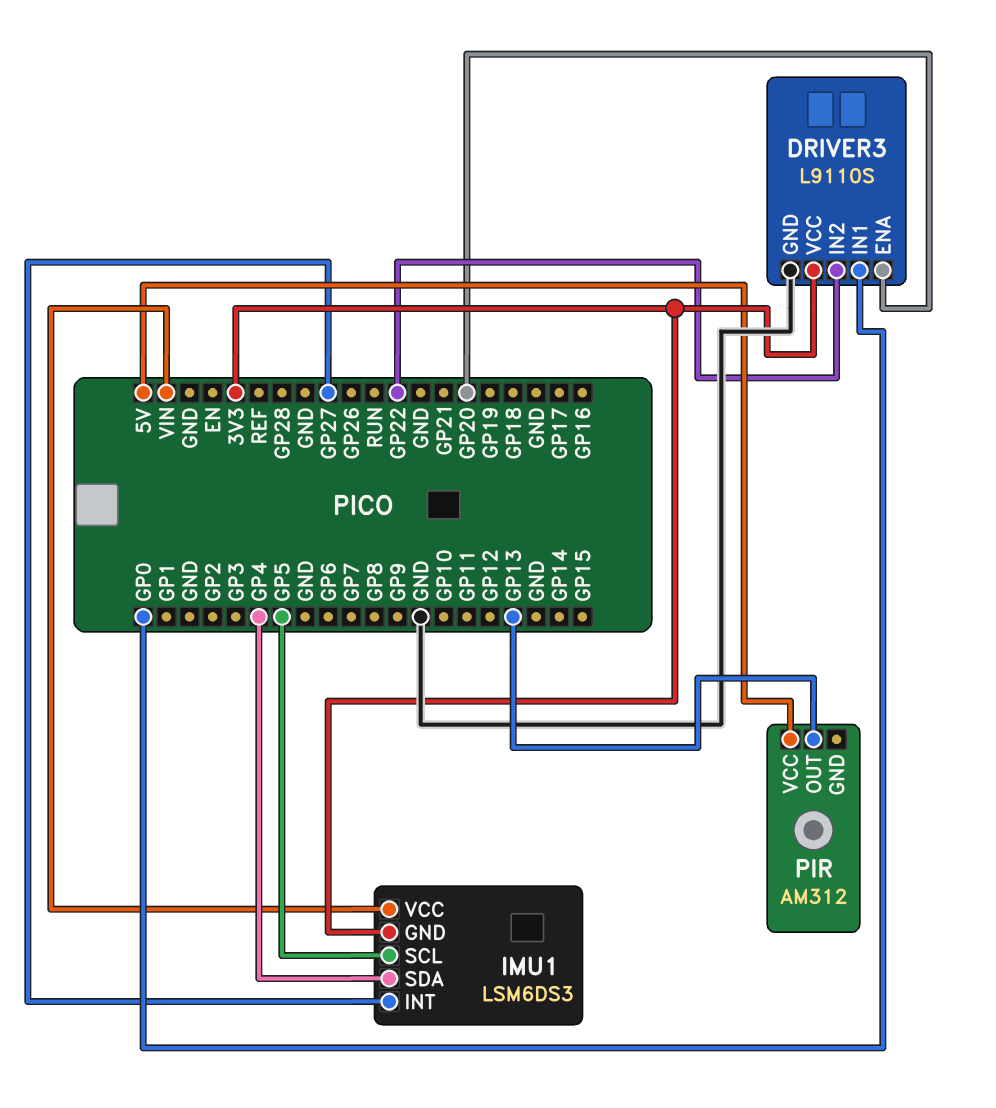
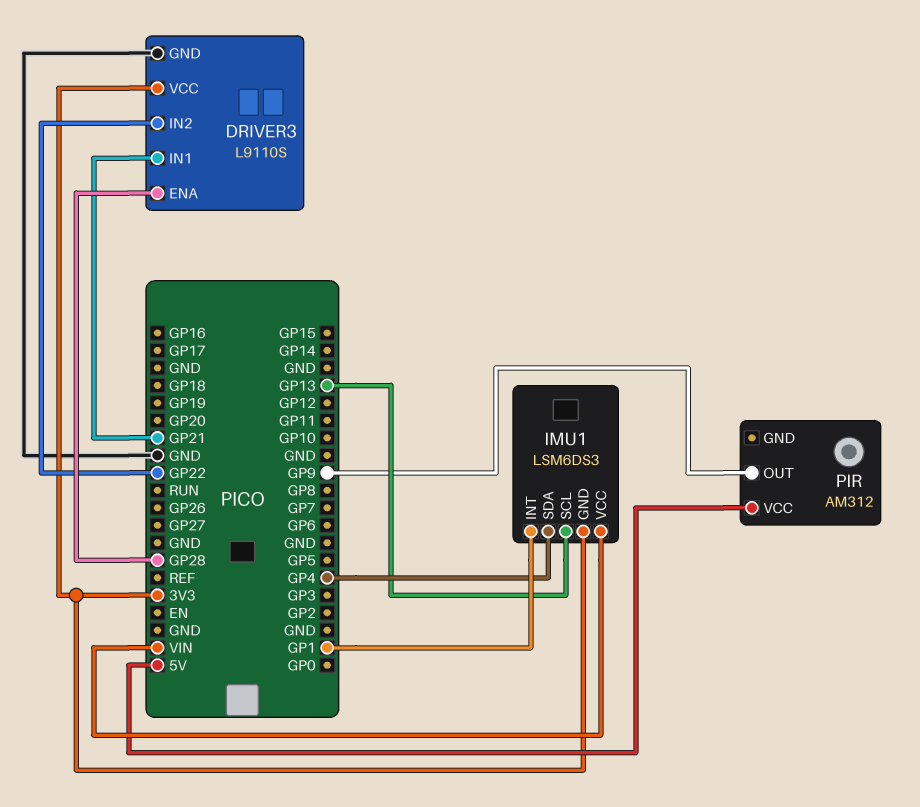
DRIVER3 pin ENA: GP20 -> GP28
DRIVER3 pin IN1: GP0 -> GP21
IMU1 pin INT: GP27 -> GP1
IMU1 pin SCL: GP5 -> GP13
PIR pin OUT: GP13 -> GP9

